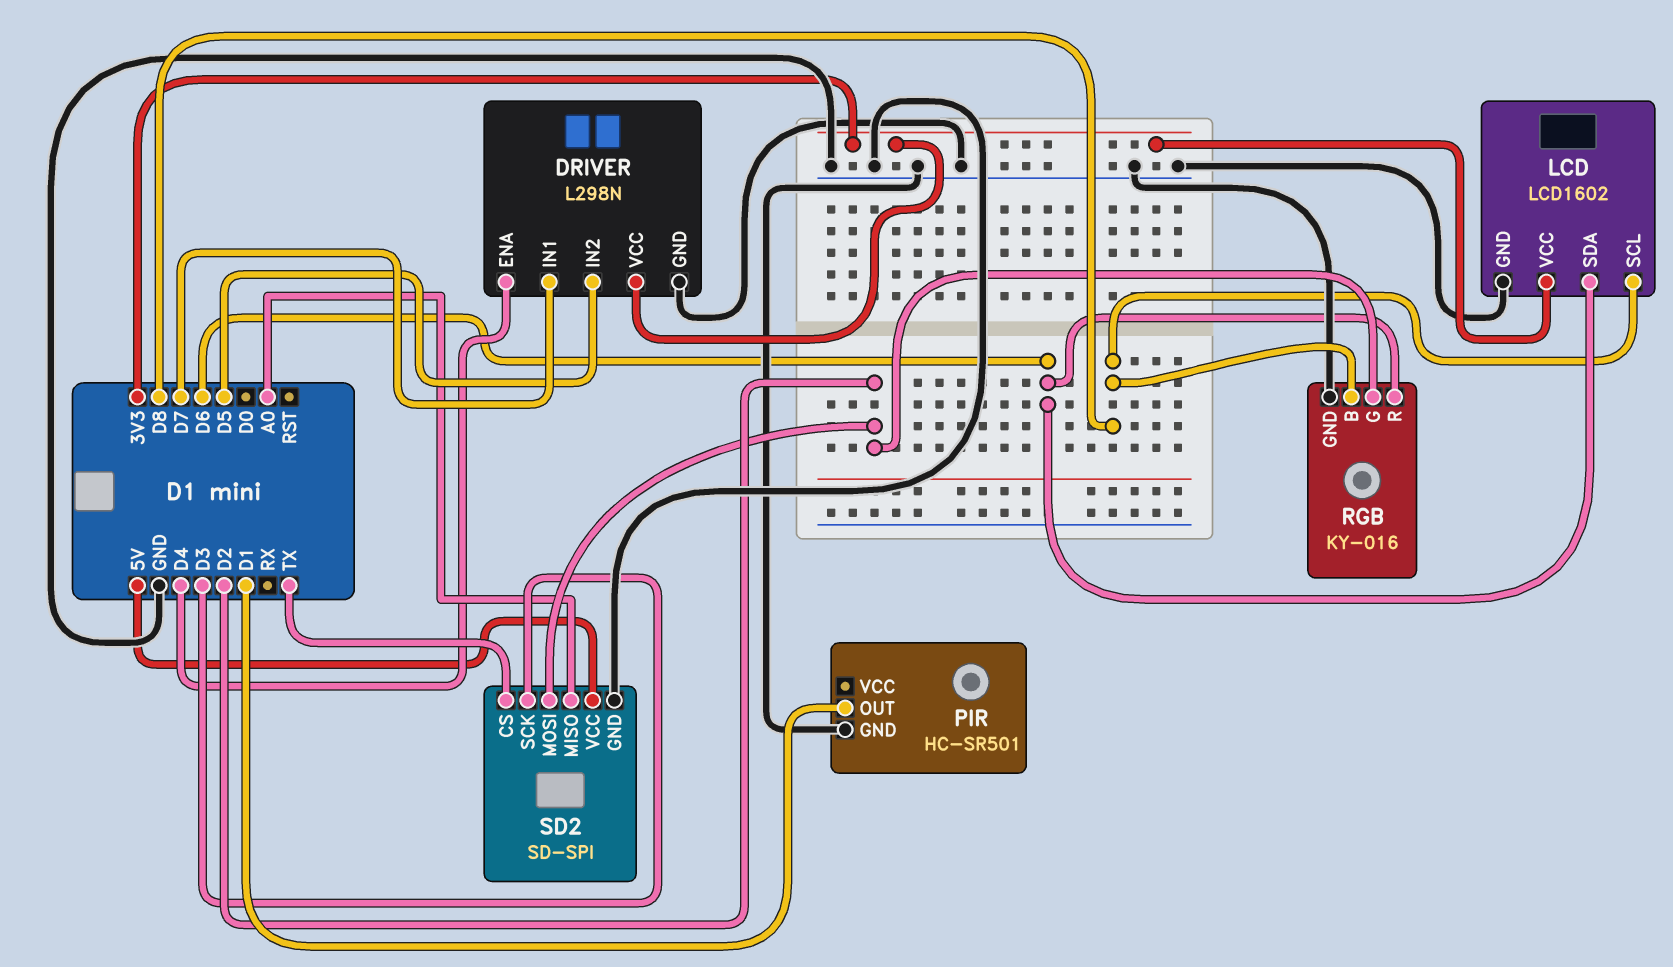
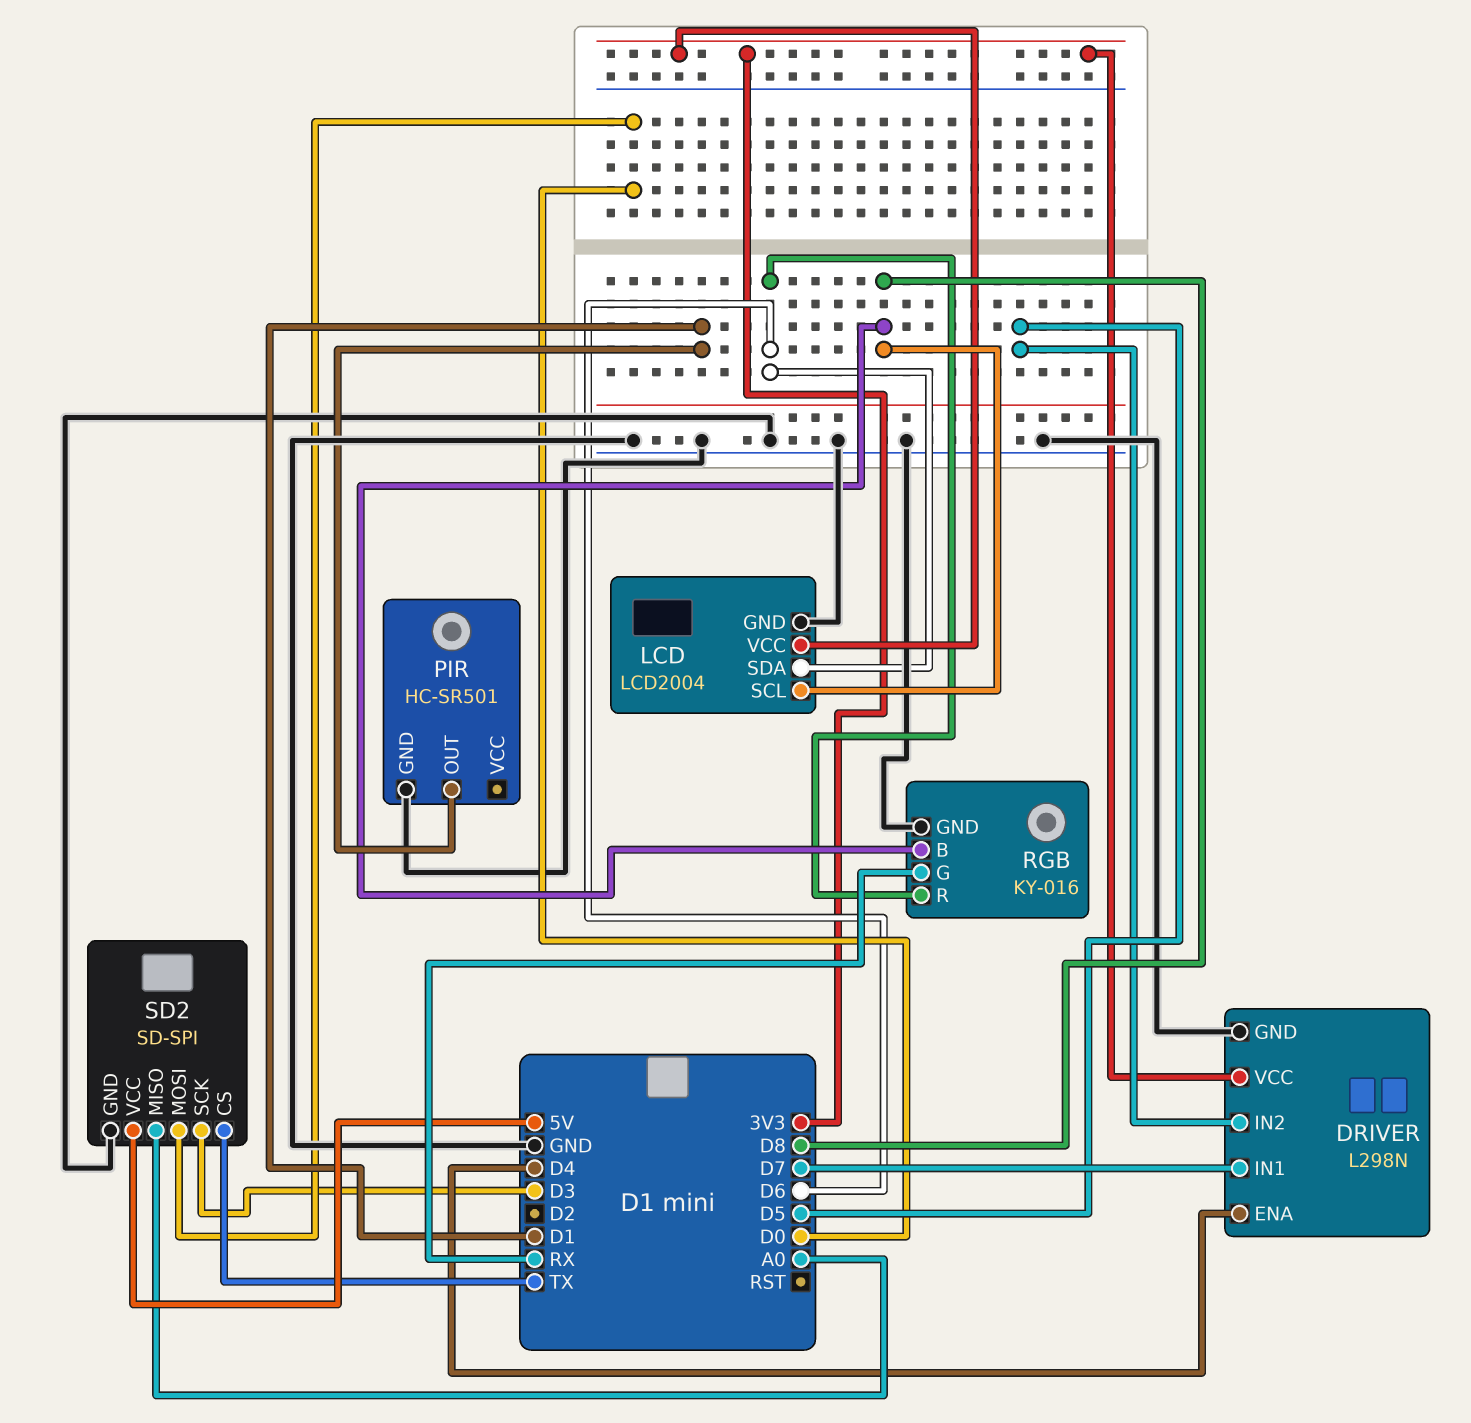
LCD: LCD1602 -> LCD2004
RGB pin G: D2 -> RX
SD2 pin MOSI: D2 -> D0

